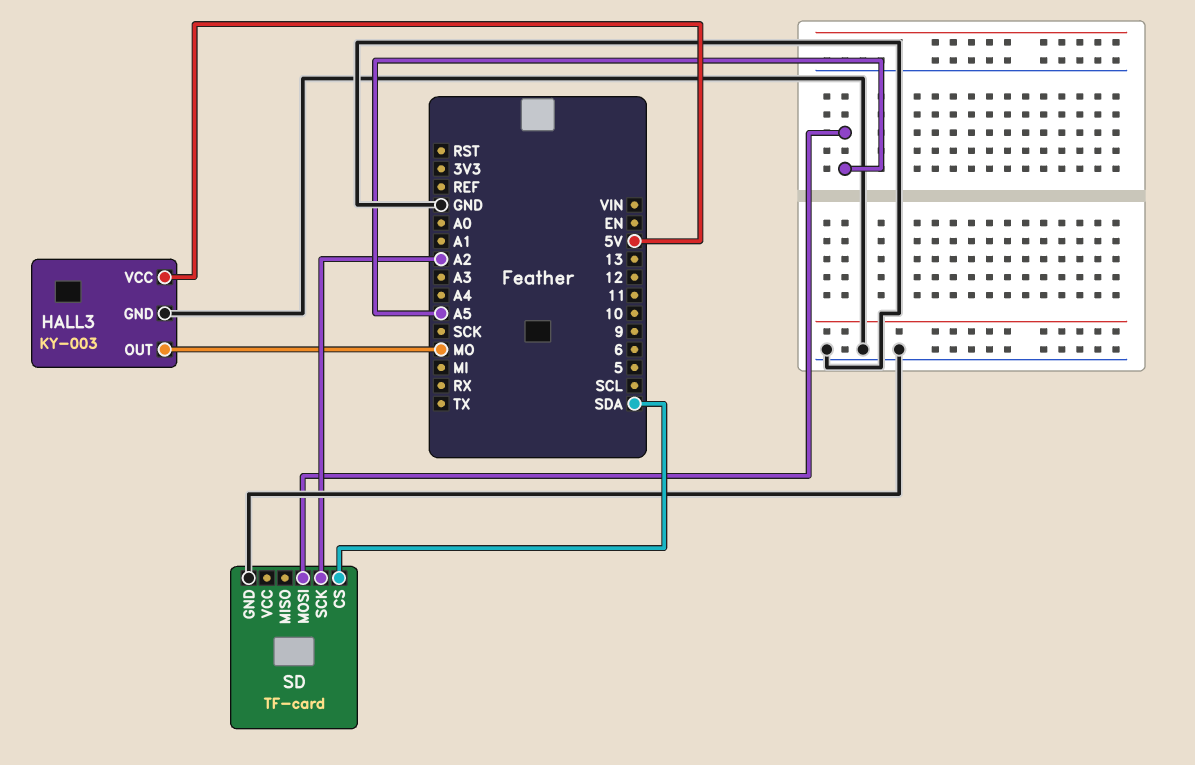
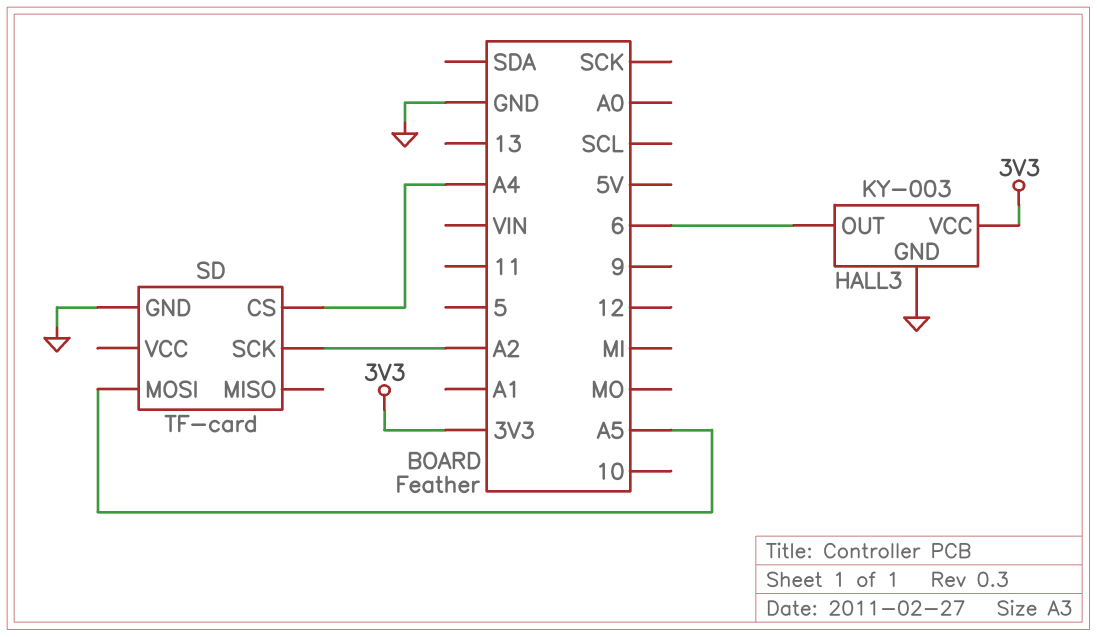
HALL3 pin OUT: MO -> 6
HALL3 pin VCC: 5V -> 3V3
SD pin CS: SDA -> A4

